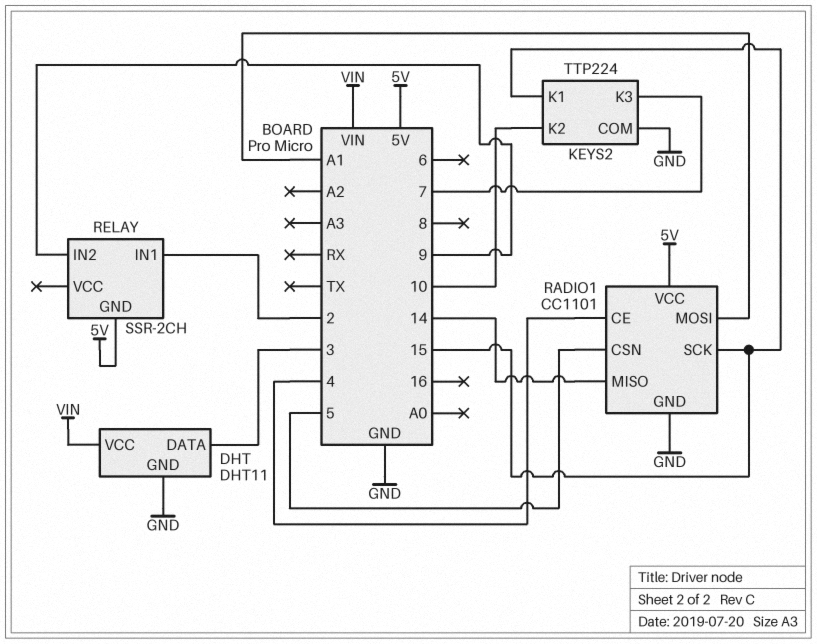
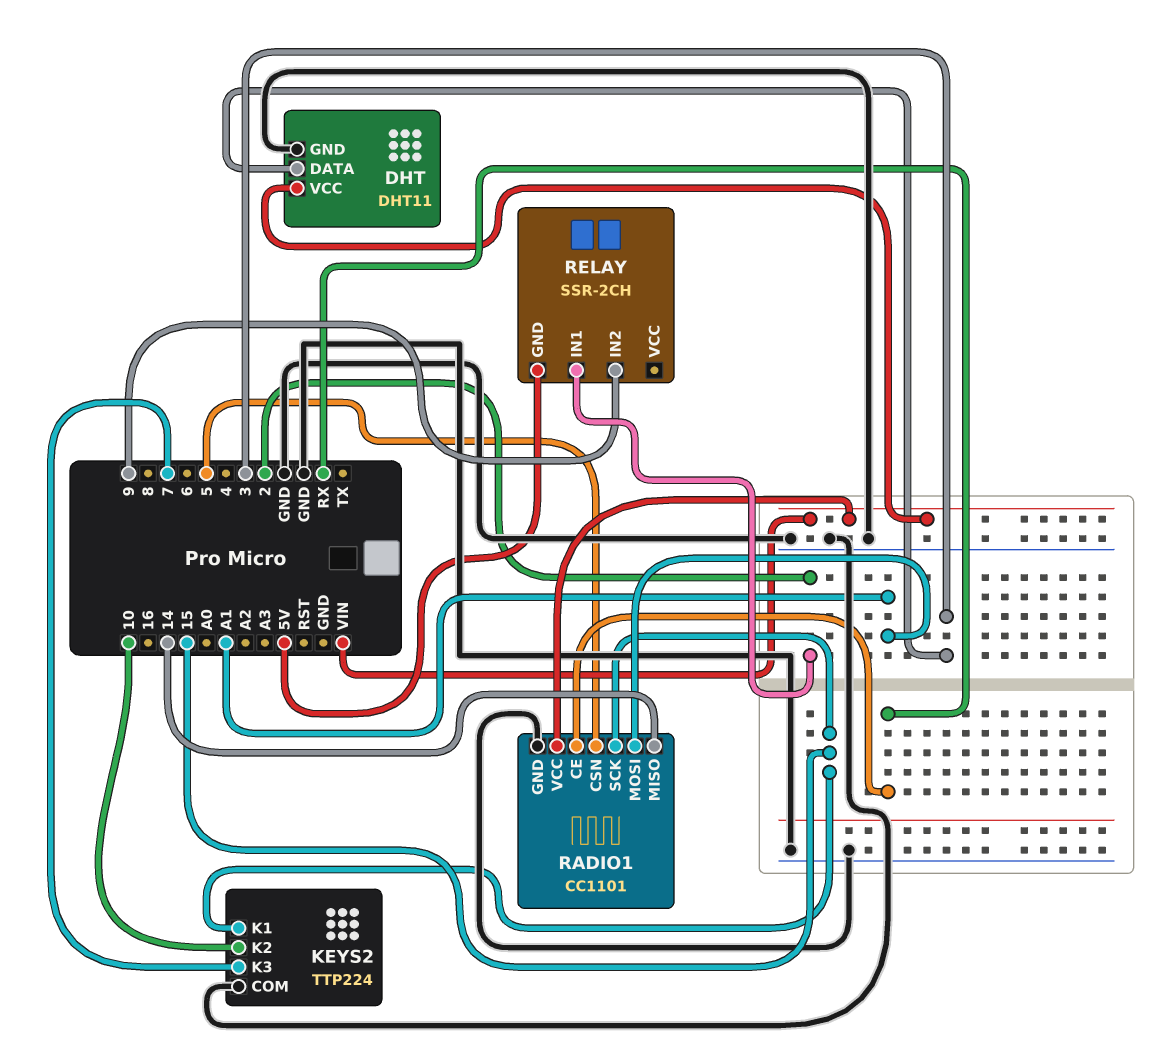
RADIO1 pin CE: 4 -> RX
RADIO1 pin VCC: 5V -> VIN

